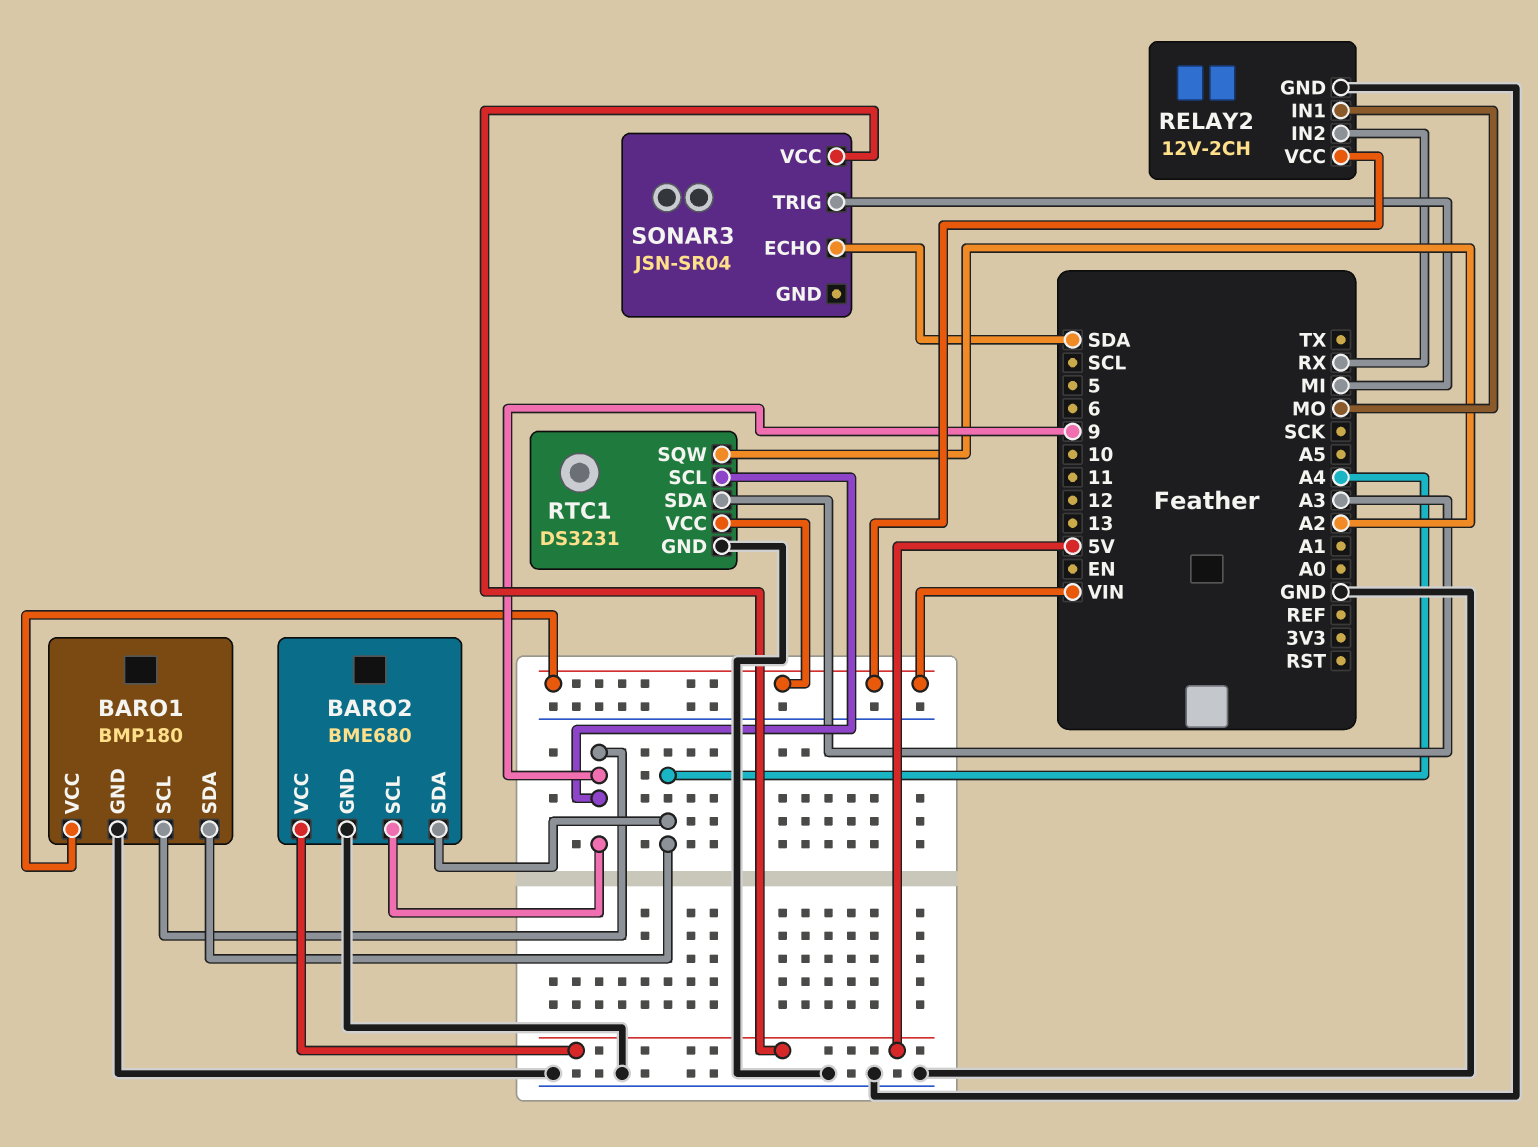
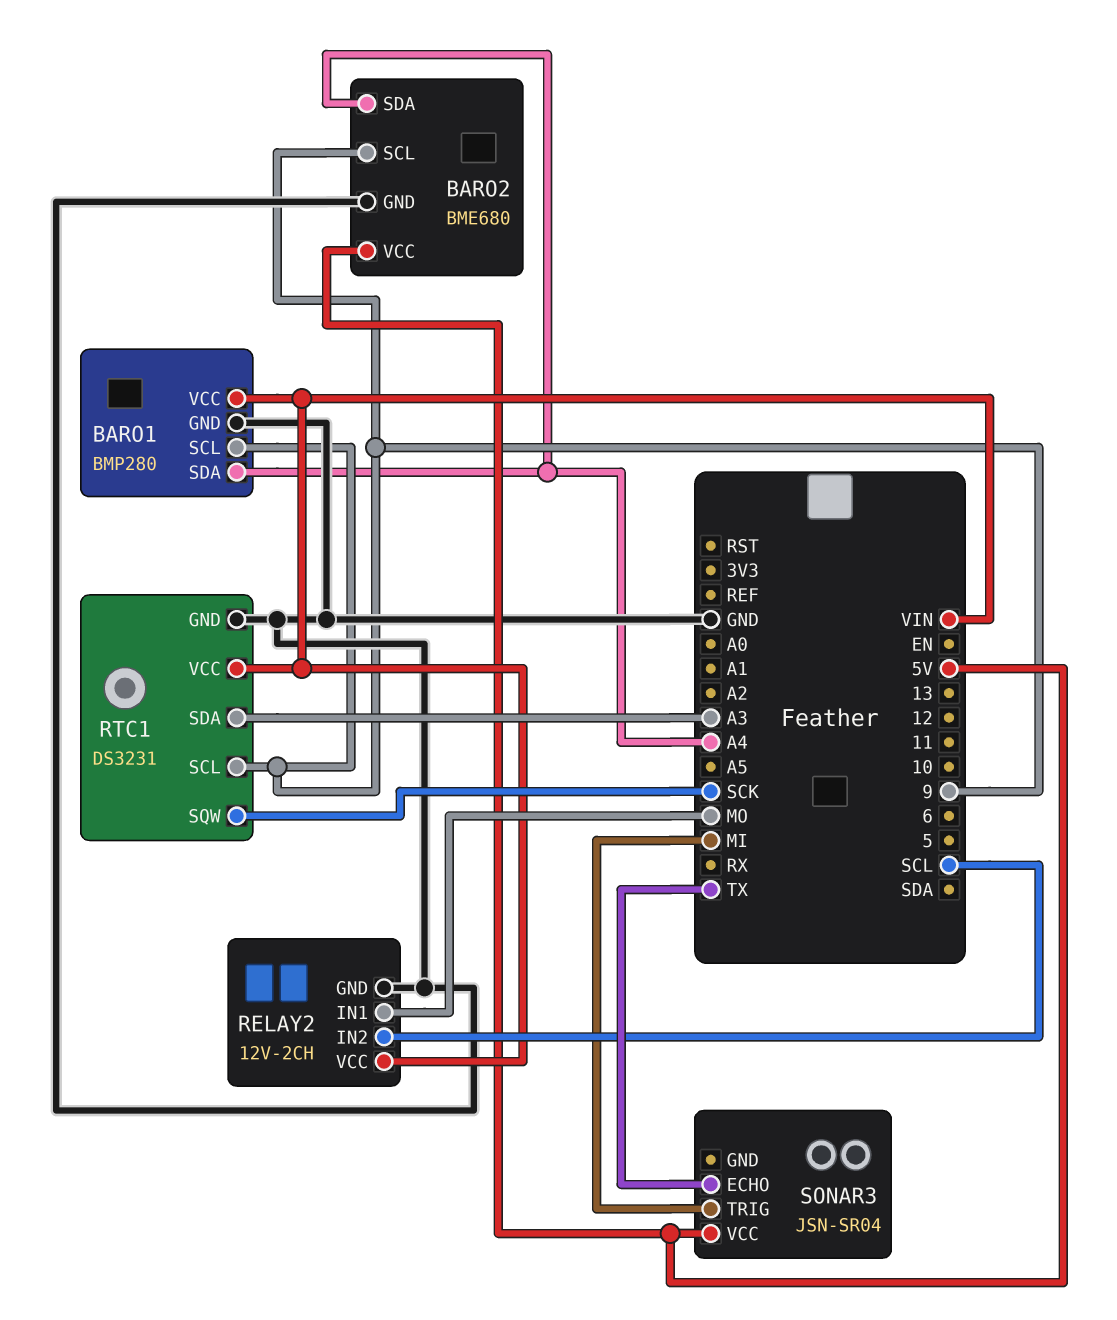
BARO1: BMP180 -> BMP280
RELAY2 pin IN2: RX -> SCL
RTC1 pin SQW: A2 -> SCK
SONAR3 pin ECHO: SDA -> TX

